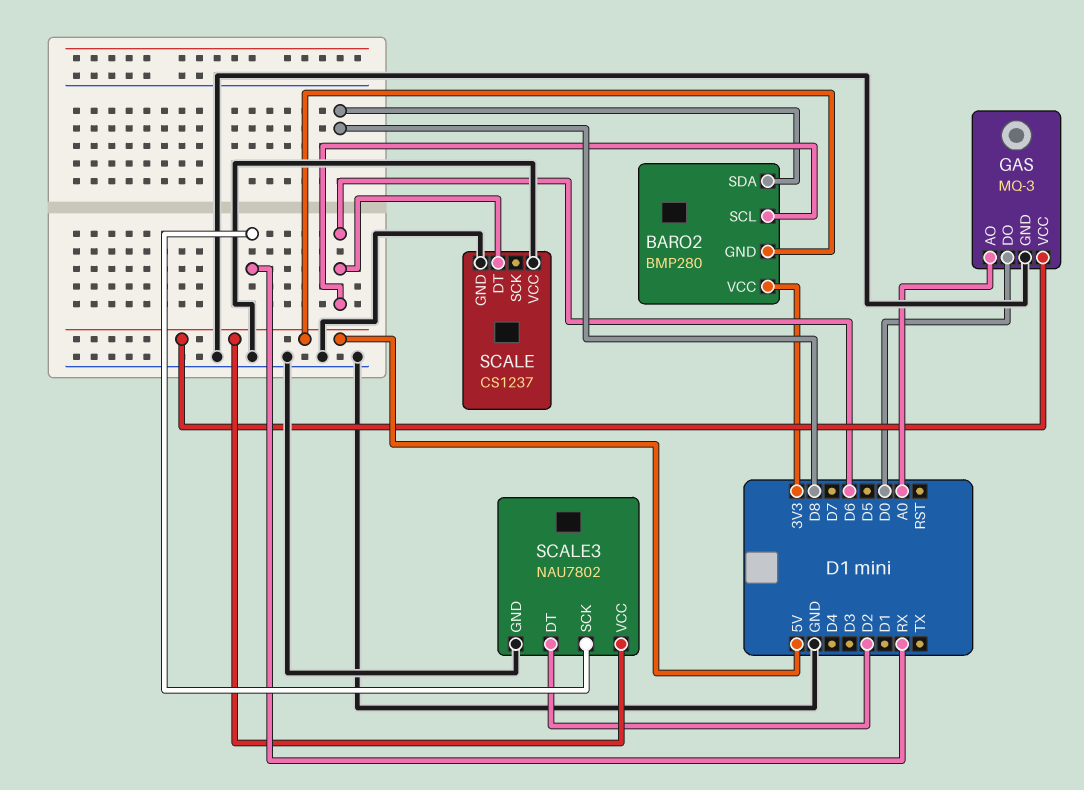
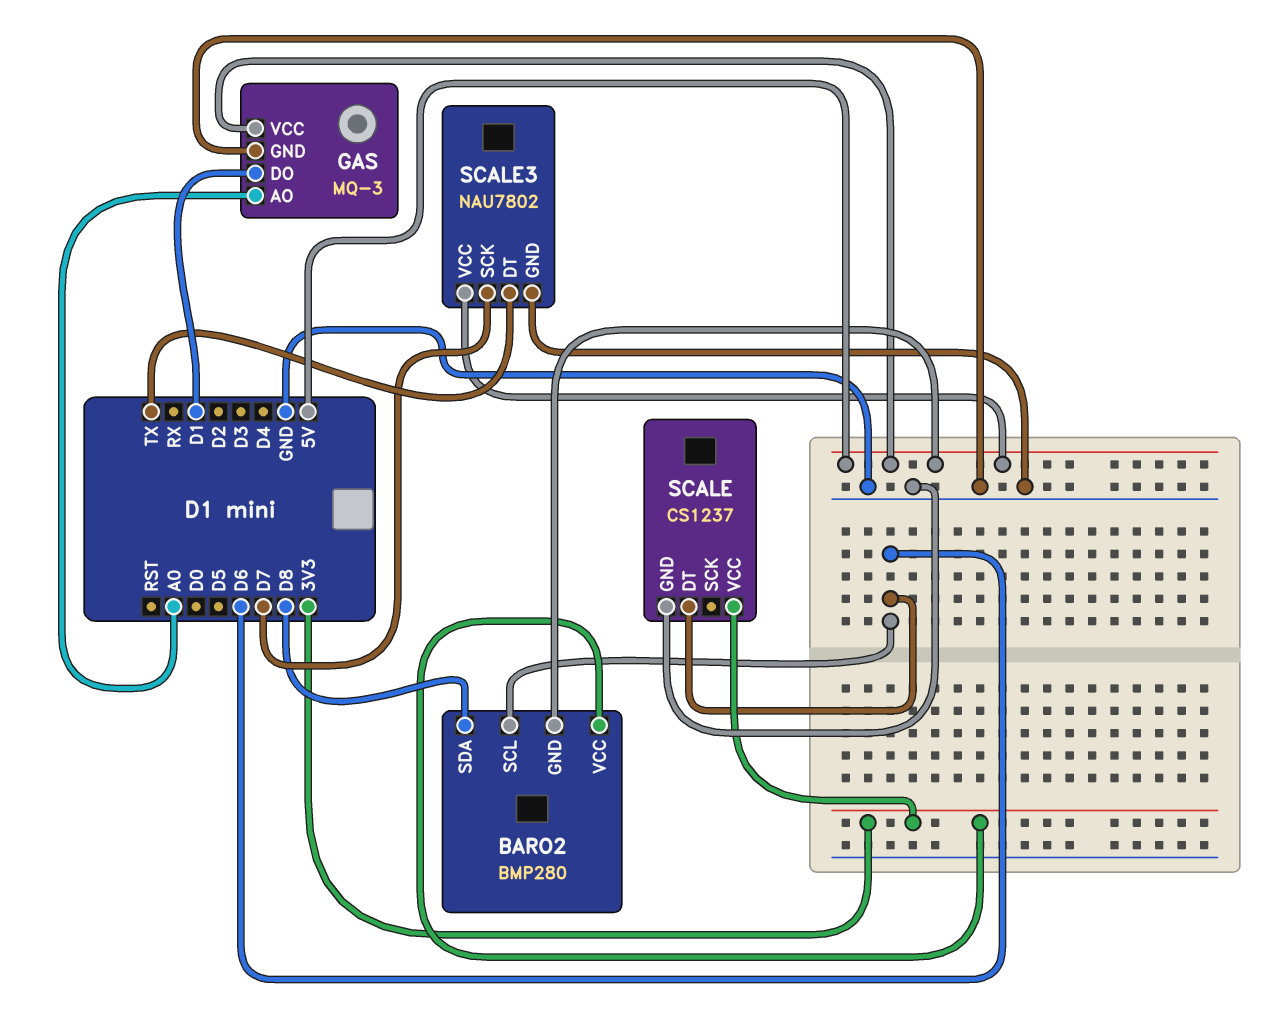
GAS pin DO: D0 -> D1
SCALE pin VCC: GND -> 3V3
SCALE3 pin DT: D2 -> TX
SCALE3 pin SCK: RX -> D7

